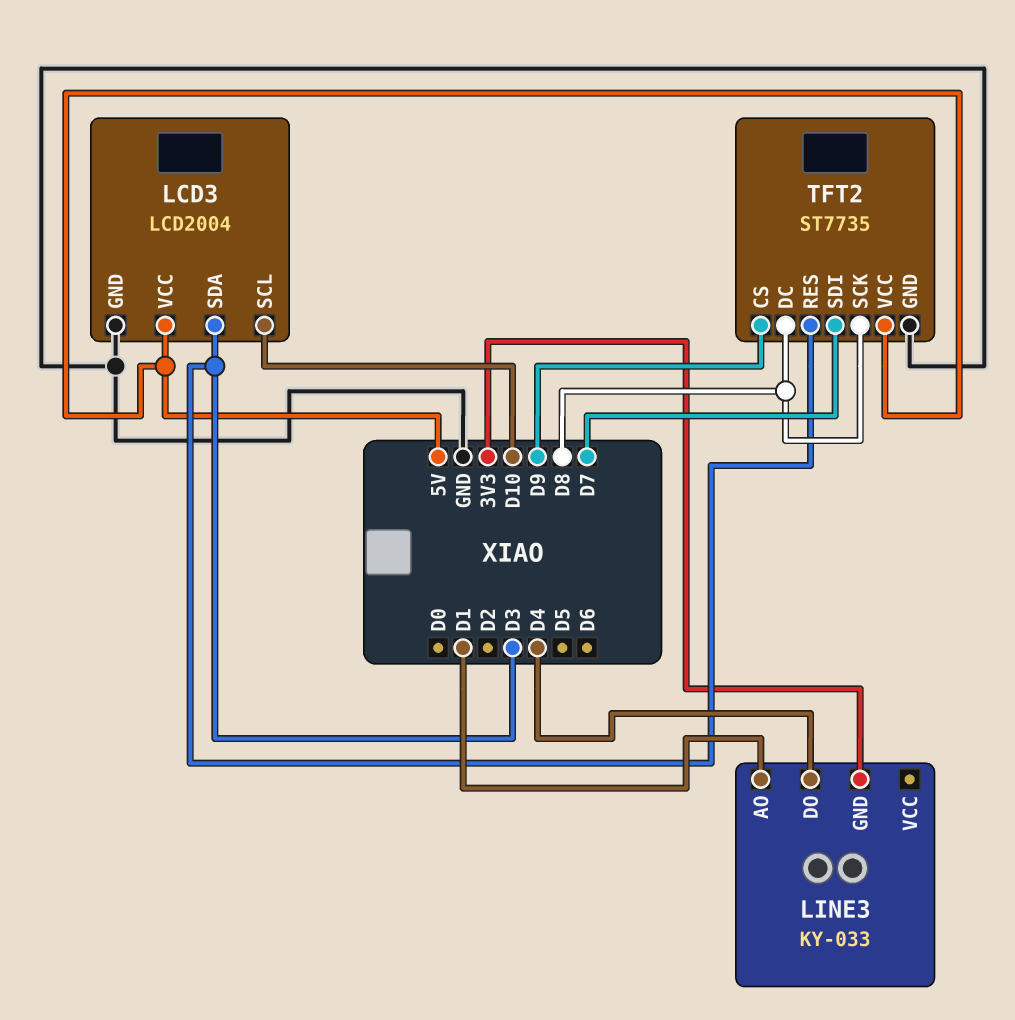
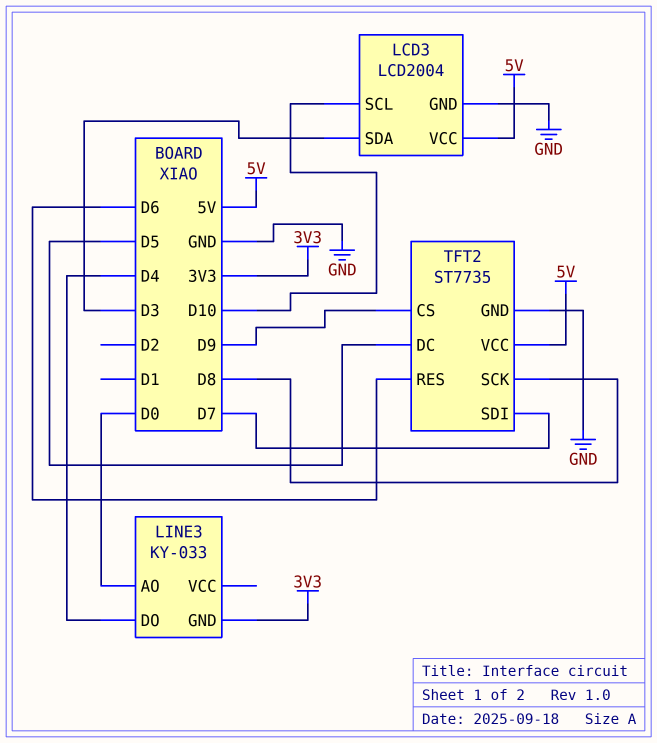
LINE3 pin AO: D1 -> D0
TFT2 pin DC: D8 -> D5
TFT2 pin RES: D3 -> D6

